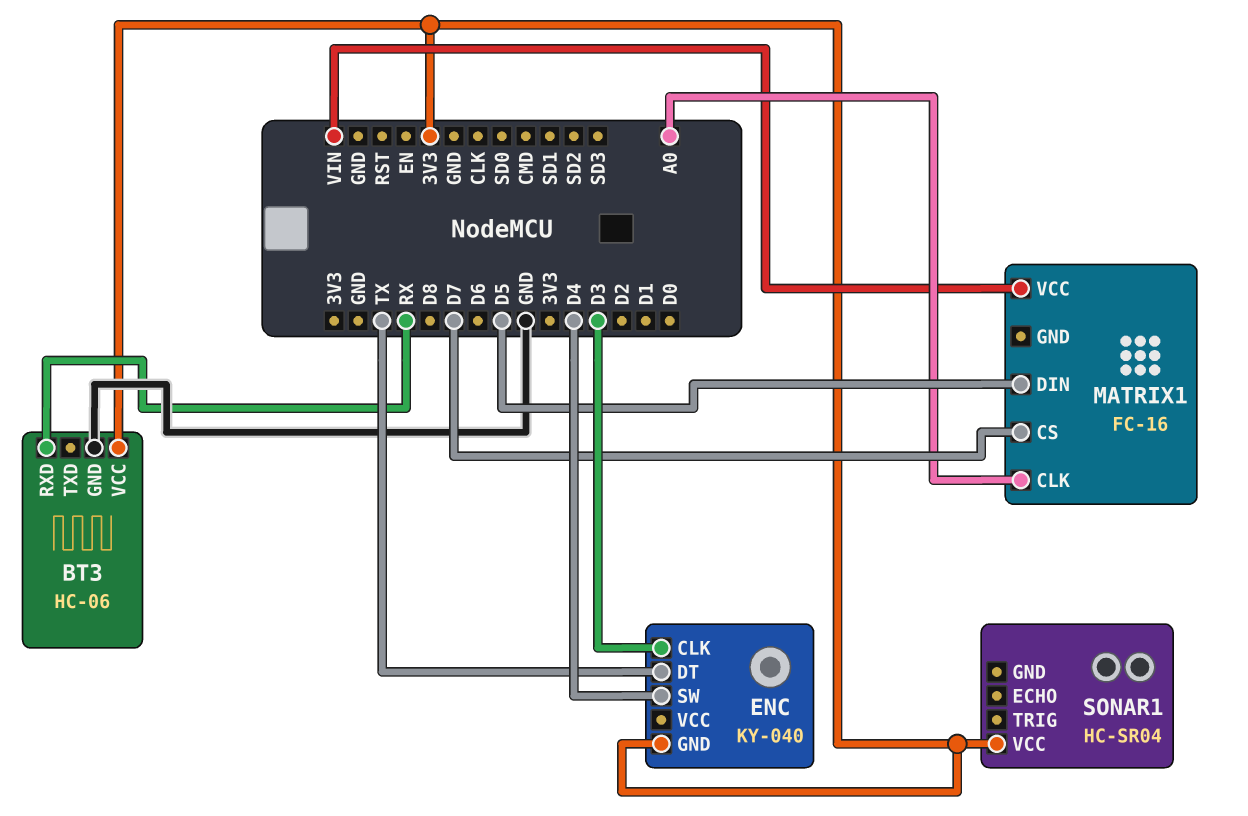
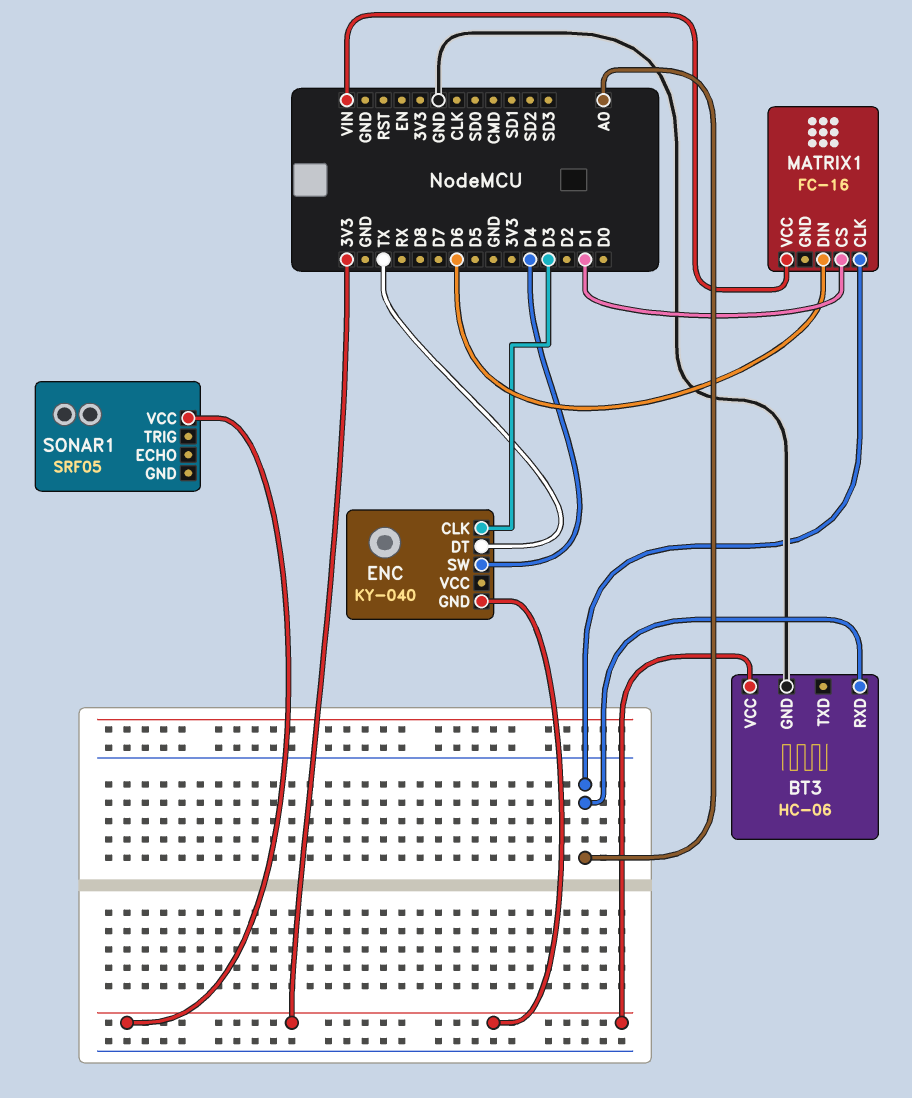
BT3 pin RXD: RX -> A0
MATRIX1 pin CS: D7 -> D1
MATRIX1 pin DIN: D5 -> D6
SONAR1: HC-SR04 -> SRF05

